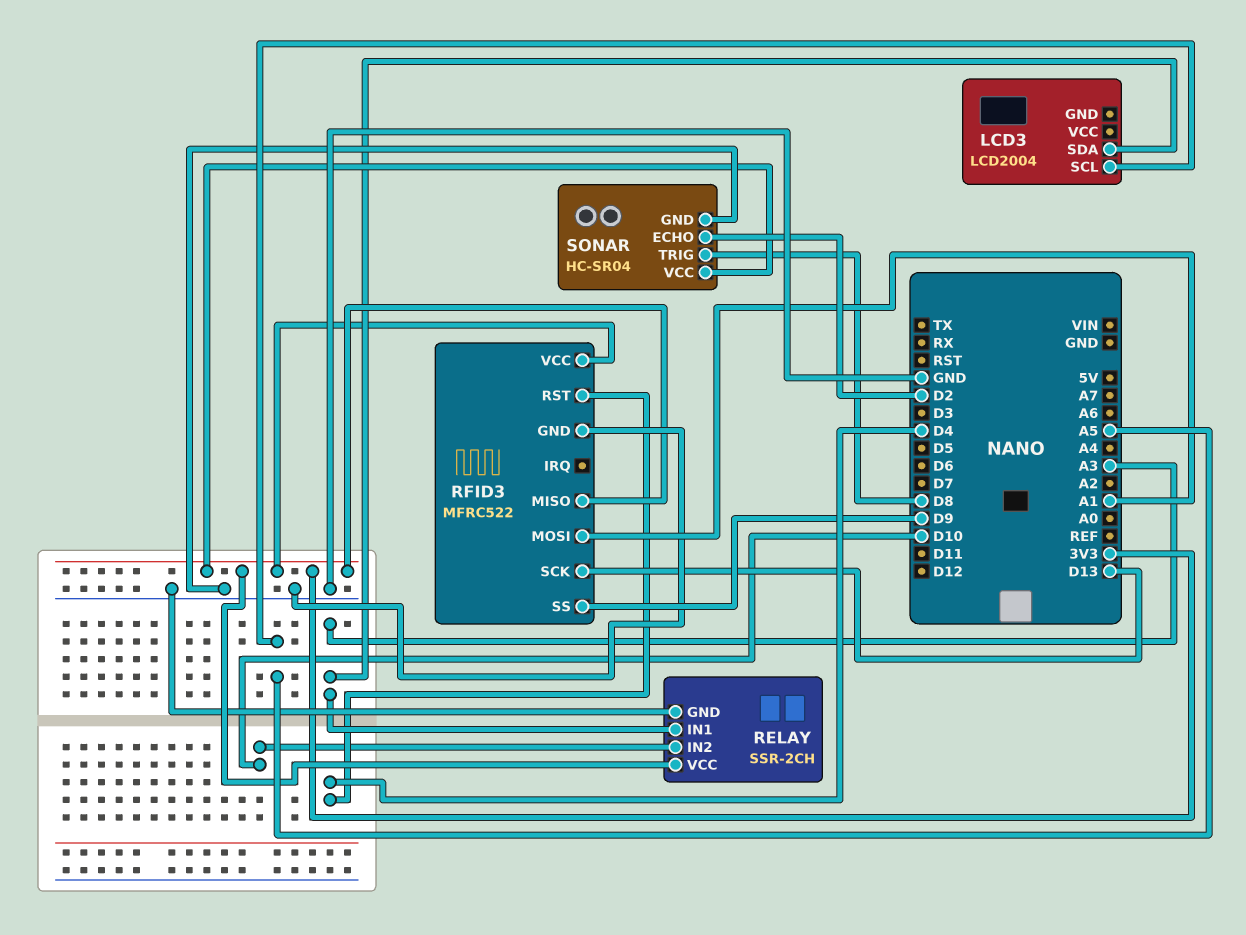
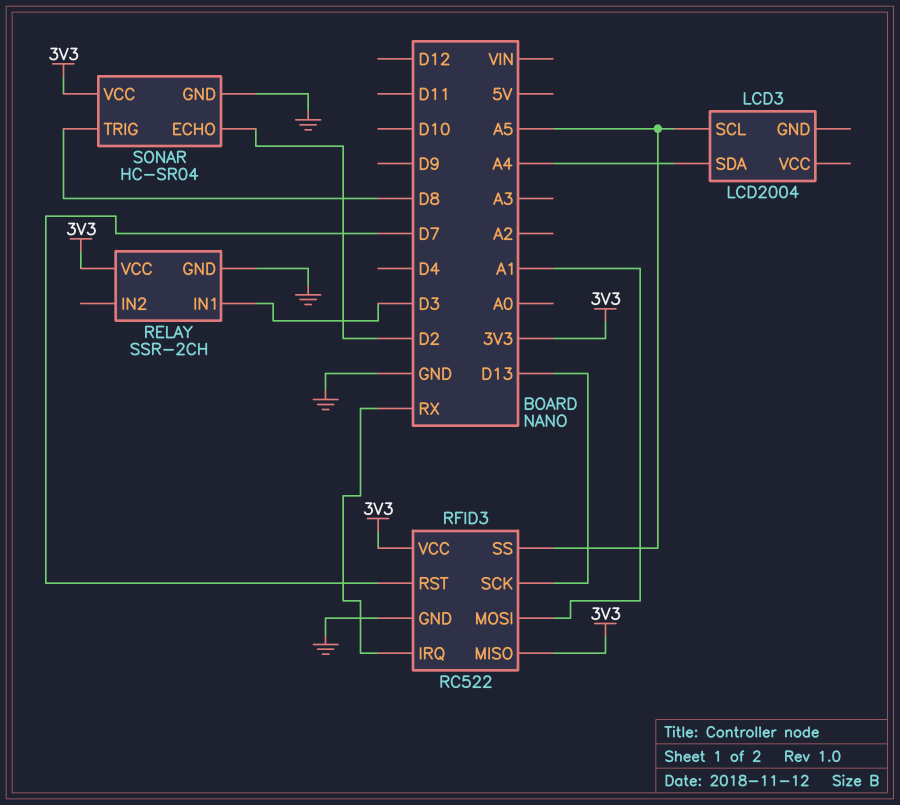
LCD3 pin SDA: A3 -> A4
RELAY pin IN1: A3 -> D3
RELAY pin IN2: D10 -> none
RFID3: MFRC522 -> RC522
RFID3 pin IRQ: none -> RX
RFID3 pin RST: D4 -> D7
RFID3 pin SS: D9 -> A5

